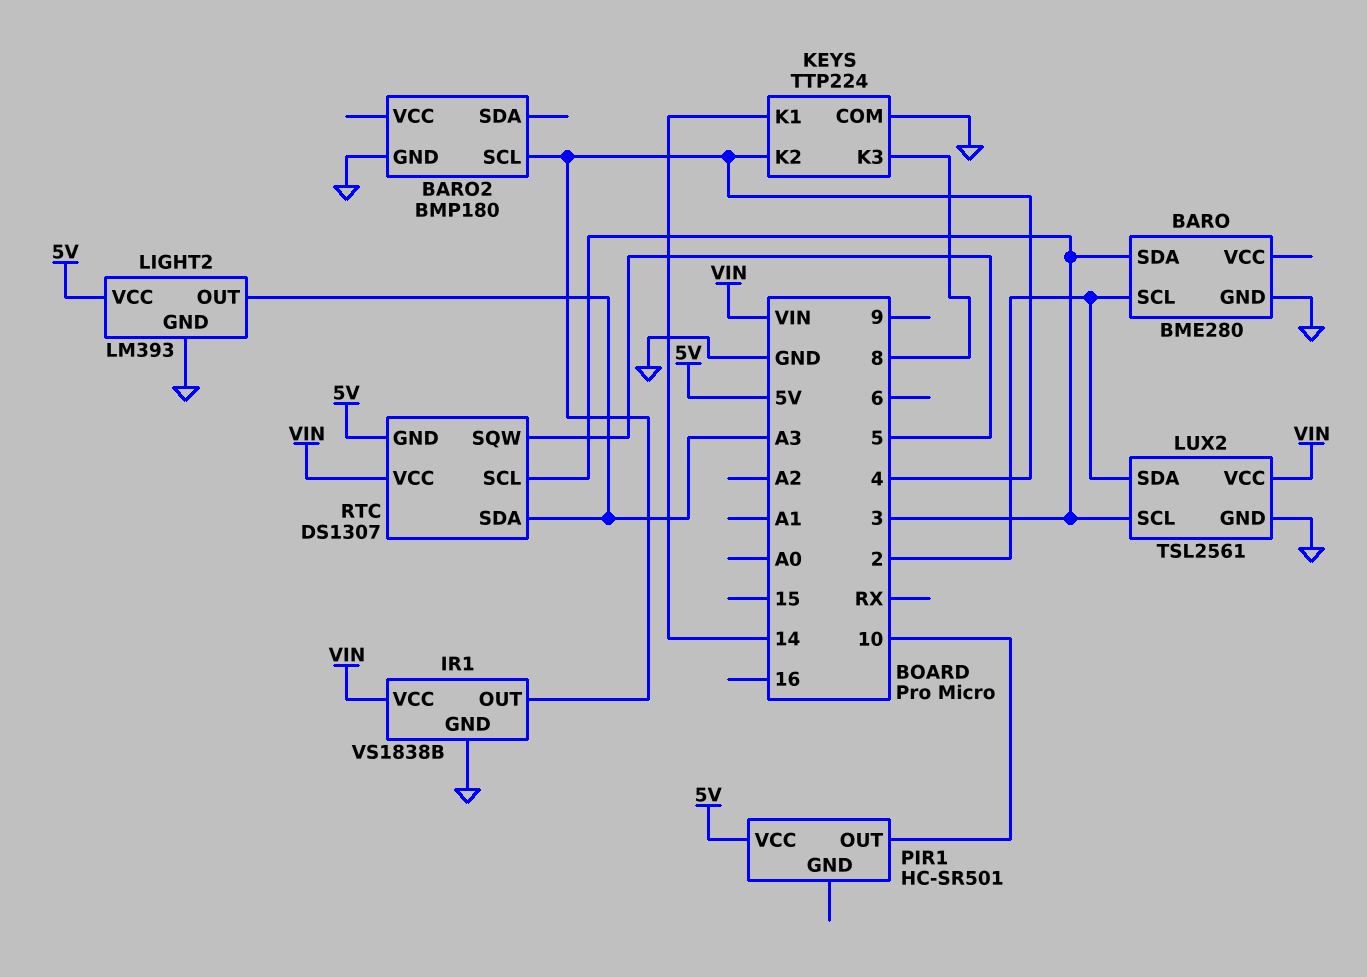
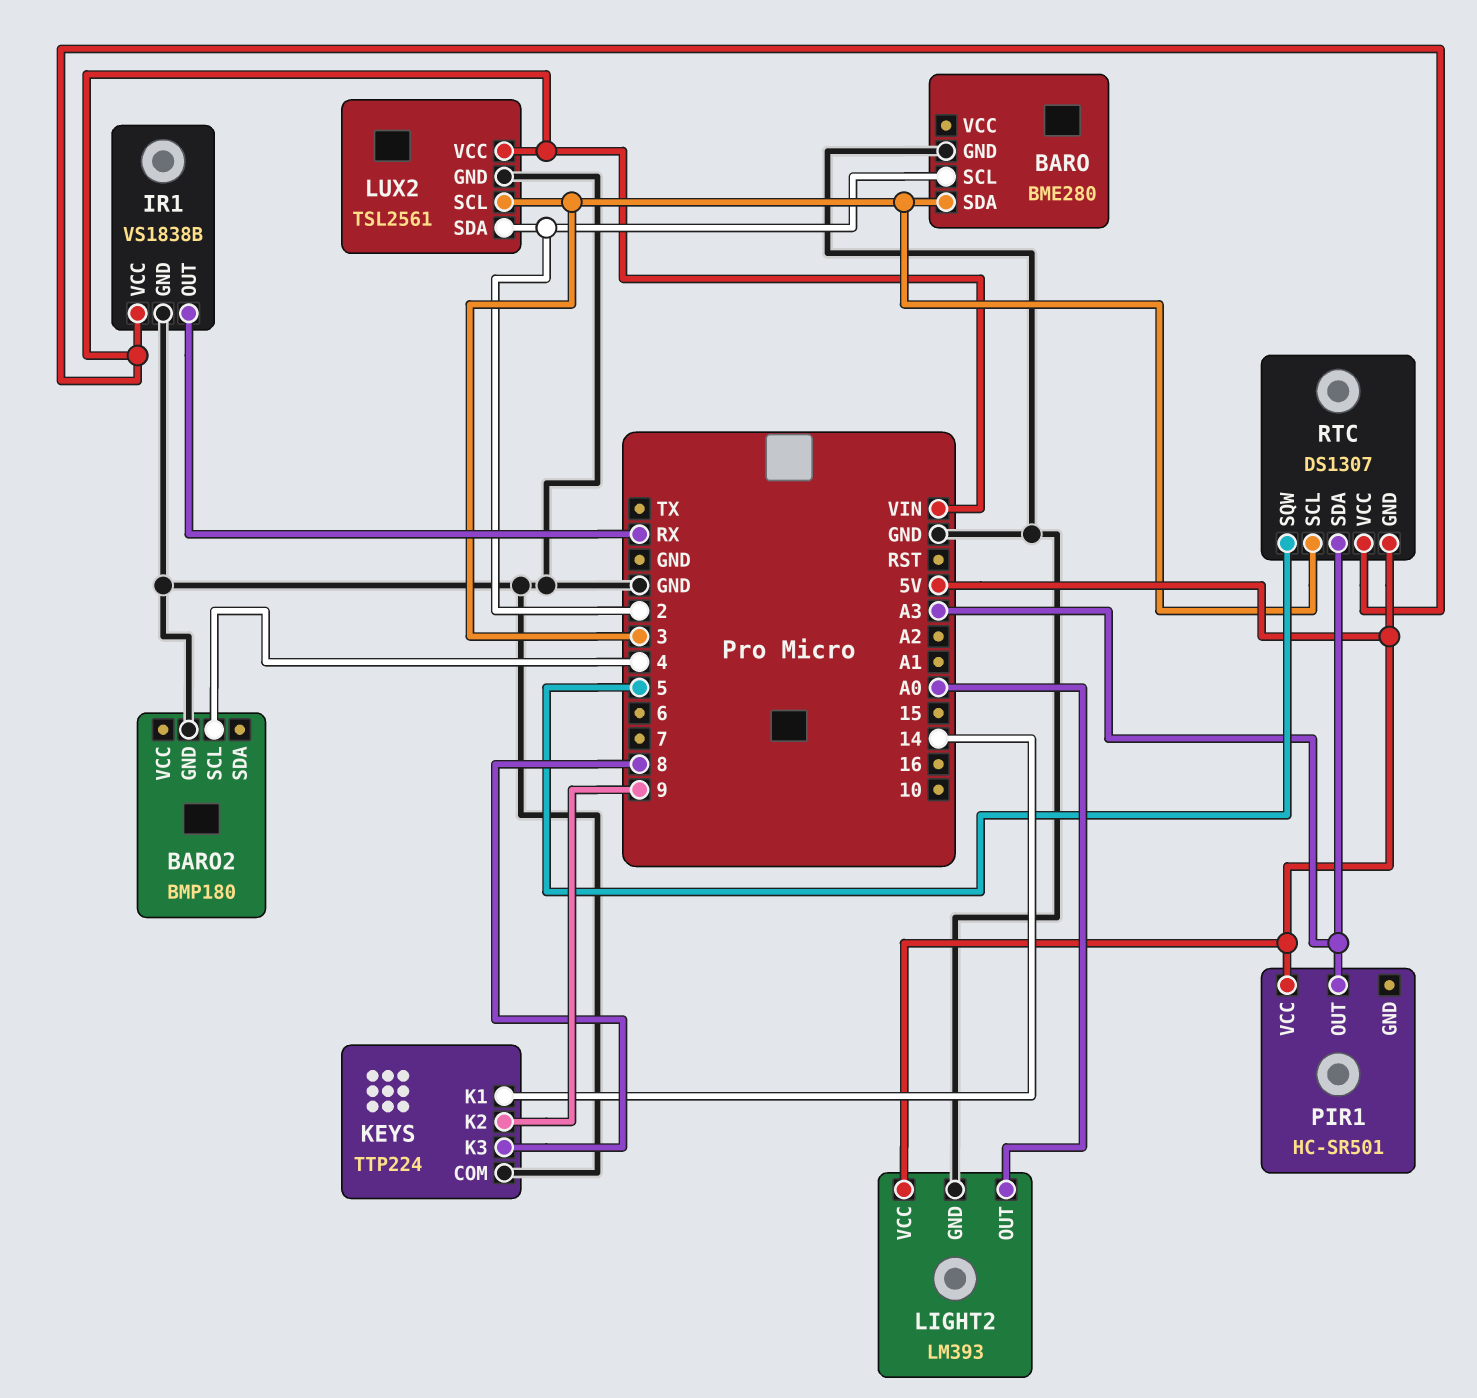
IR1 pin OUT: 4 -> RX
KEYS pin K2: 4 -> 9
LIGHT2 pin OUT: A3 -> A0
PIR1 pin OUT: 10 -> A3

